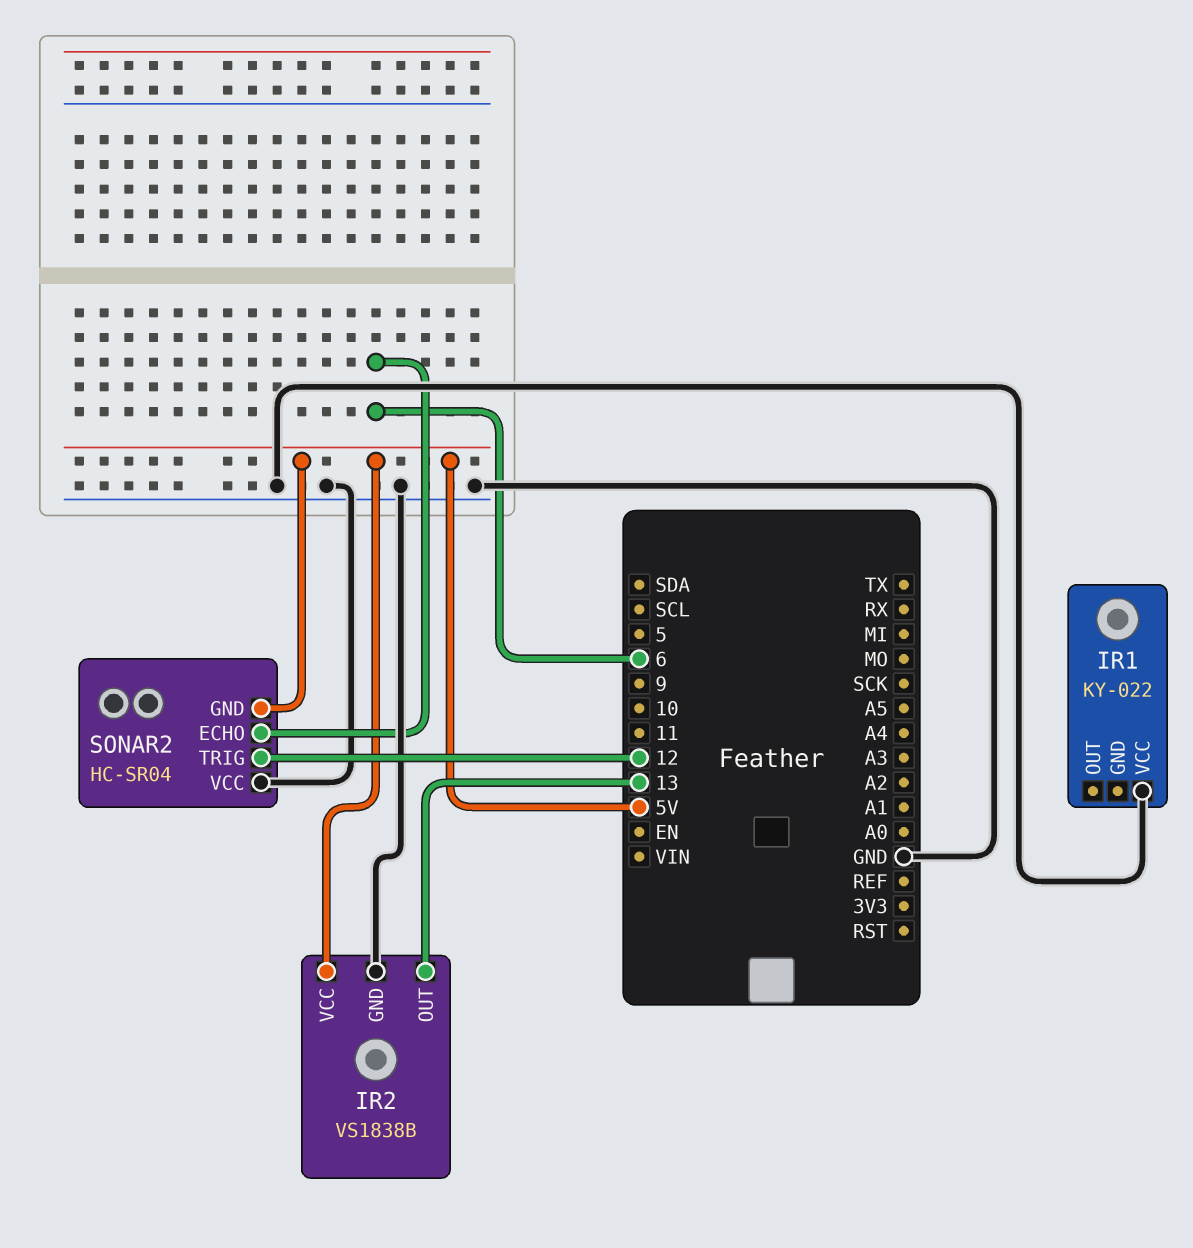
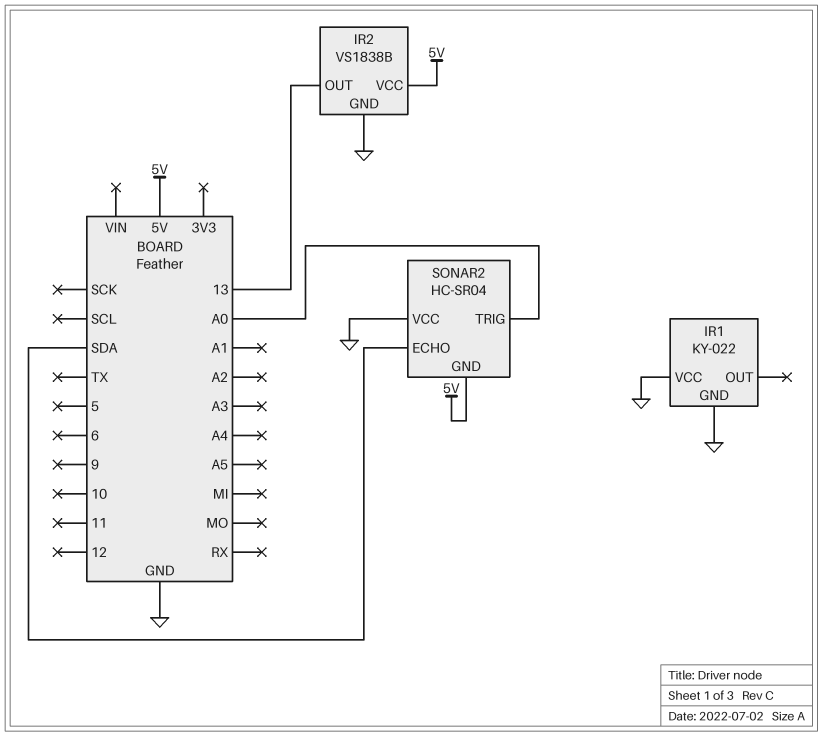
IR1 pin GND: none -> GND
SONAR2 pin ECHO: 6 -> SDA
SONAR2 pin TRIG: 12 -> A0

